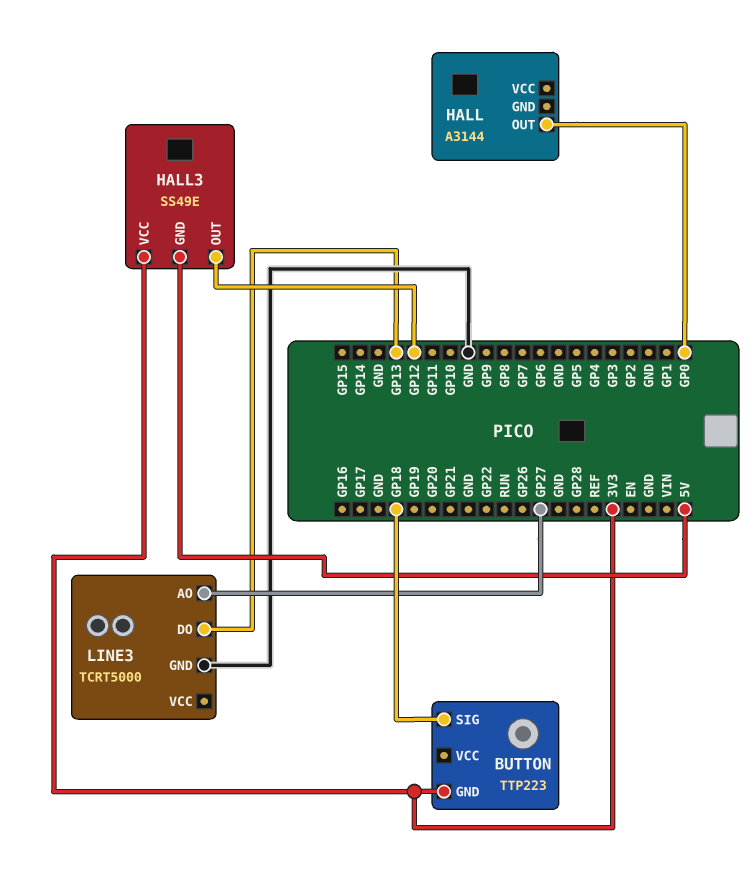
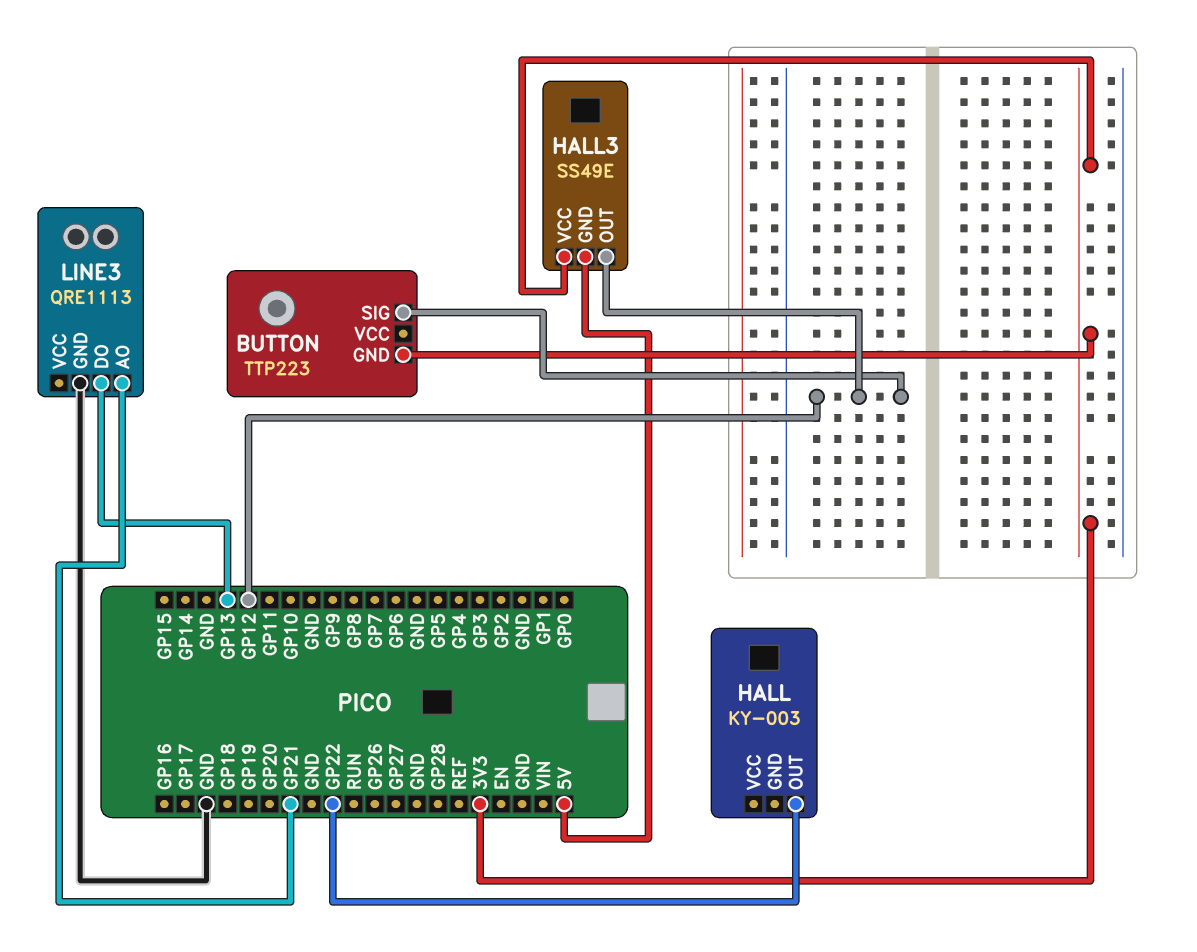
BUTTON pin SIG: GP18 -> GP12
HALL: A3144 -> KY-003
HALL pin OUT: GP0 -> GP22
LINE3: TCRT5000 -> QRE1113
LINE3 pin AO: GP27 -> GP21

